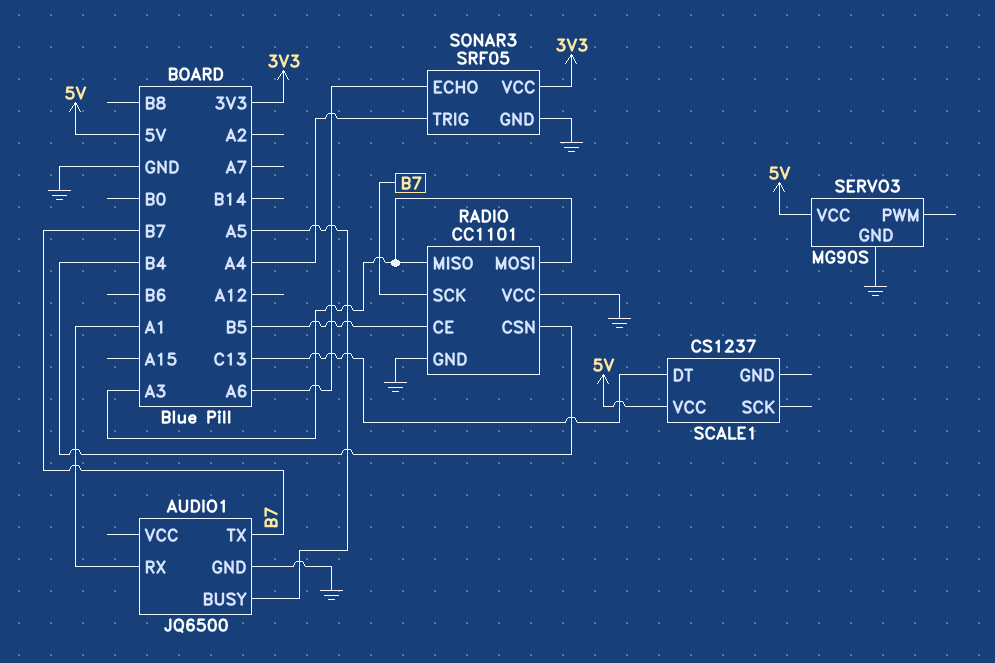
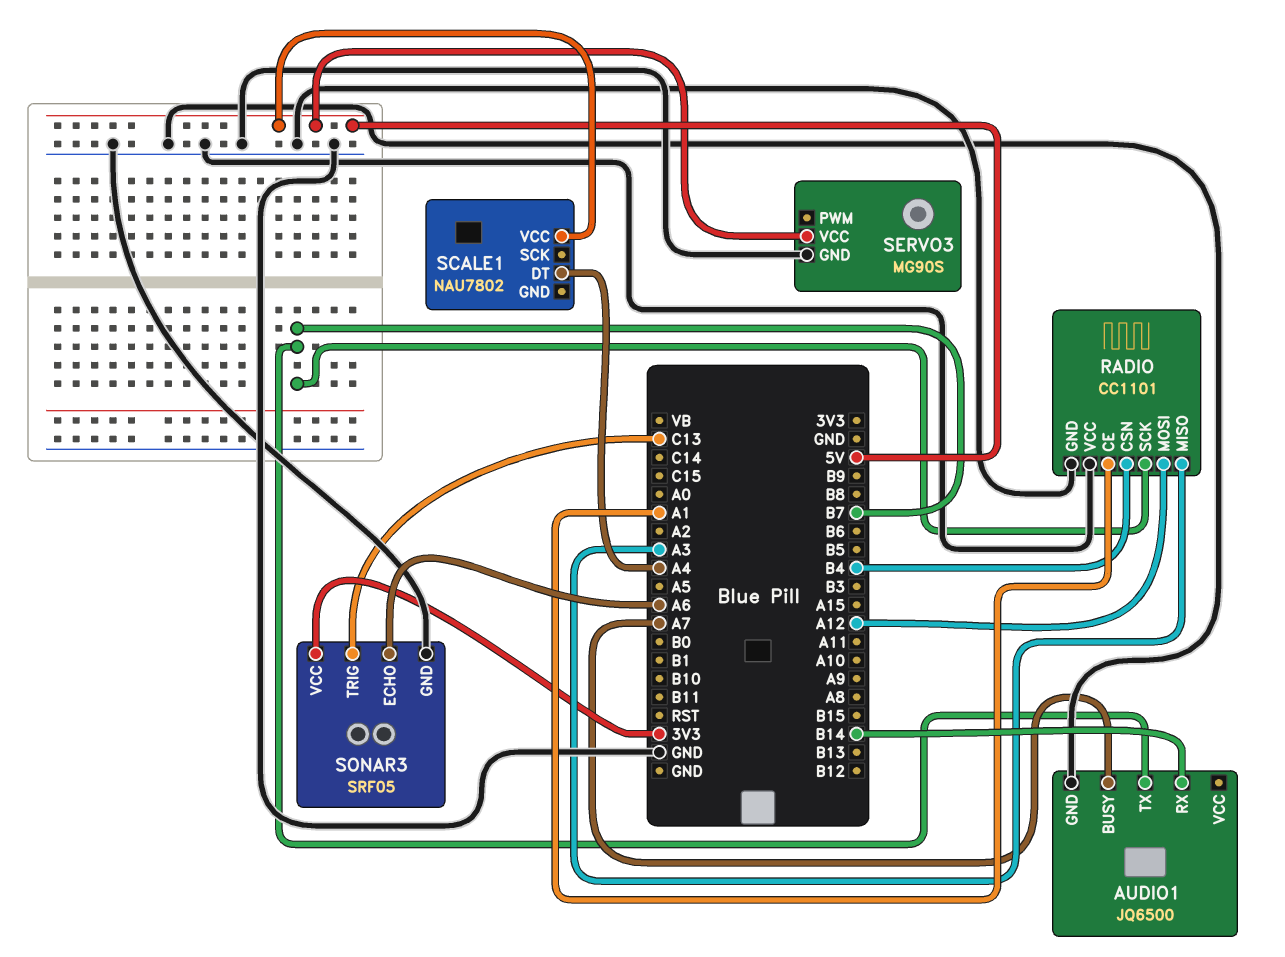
AUDIO1 pin BUSY: A5 -> A7
AUDIO1 pin RX: A1 -> B14
RADIO pin CE: B5 -> A1
RADIO pin MOSI: A3 -> A12
SCALE1: CS1237 -> NAU7802
SCALE1 pin DT: C13 -> A4
SONAR3 pin TRIG: A4 -> C13

